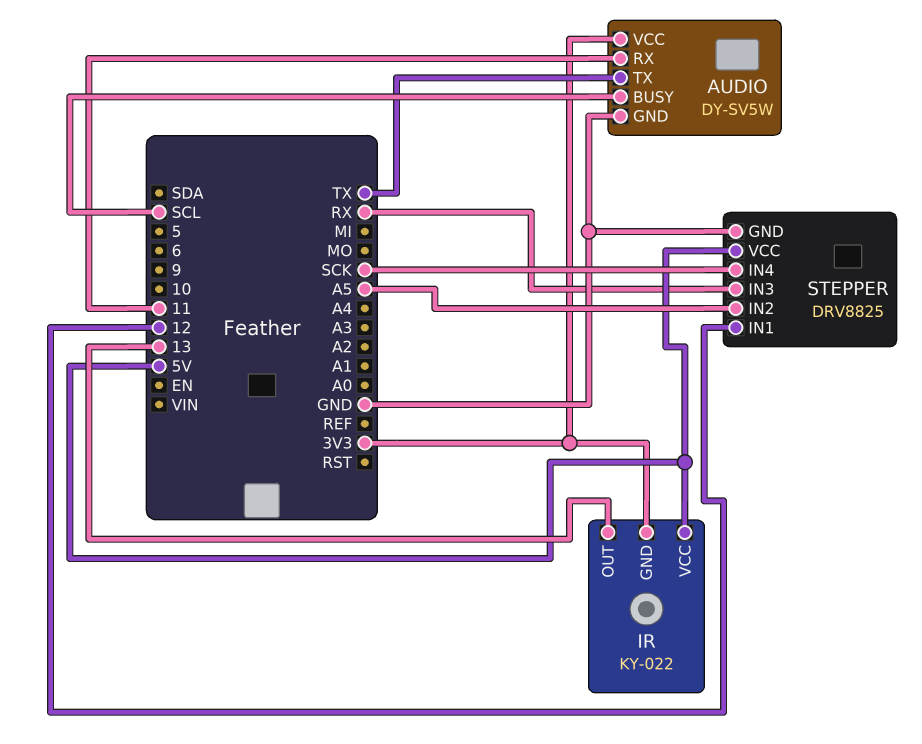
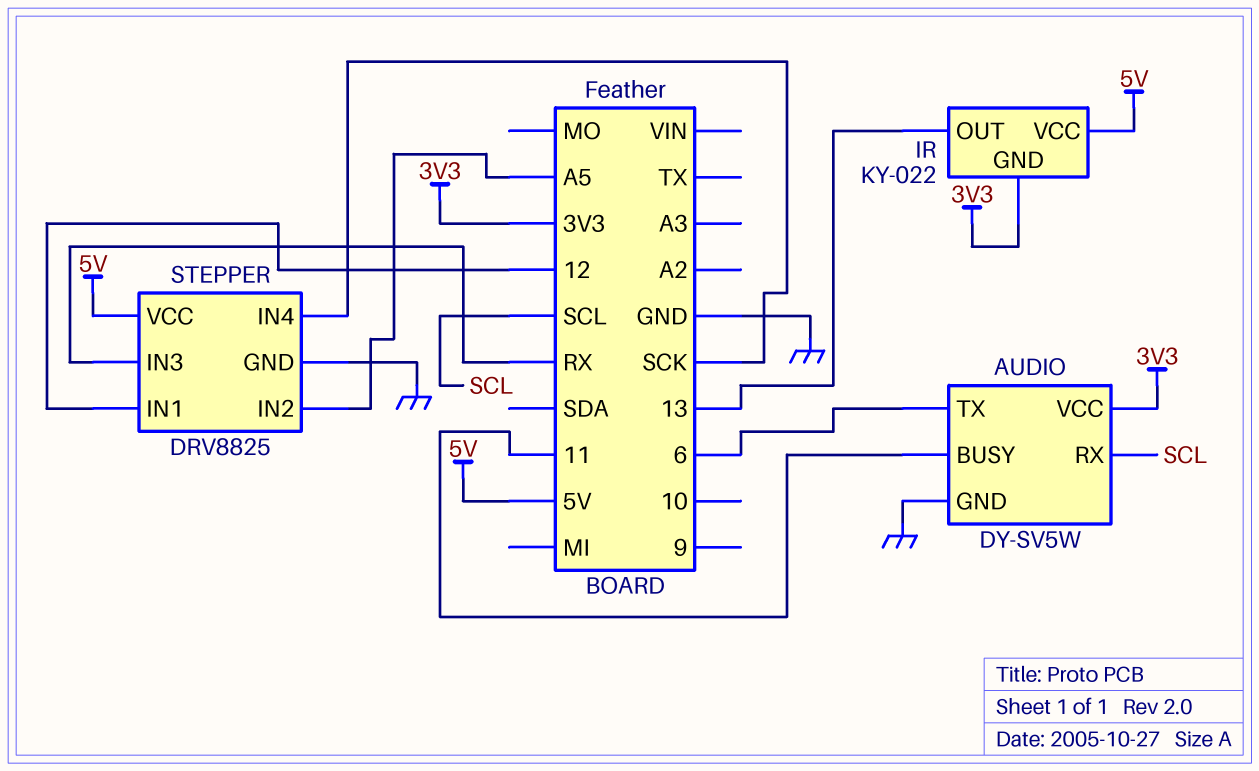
AUDIO pin BUSY: SCL -> 11
AUDIO pin RX: 11 -> SCL
AUDIO pin TX: TX -> 6

